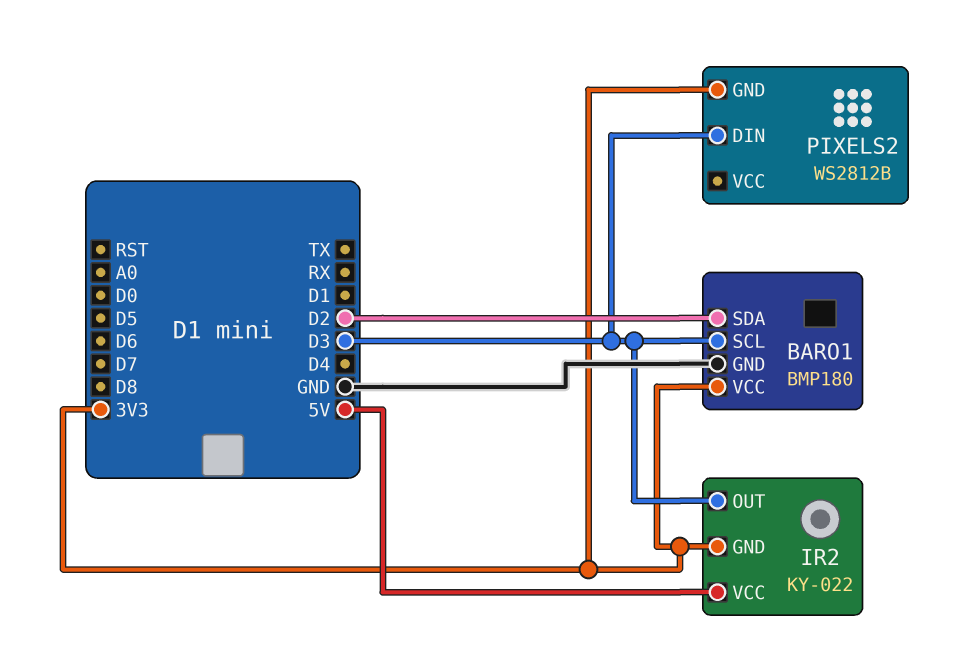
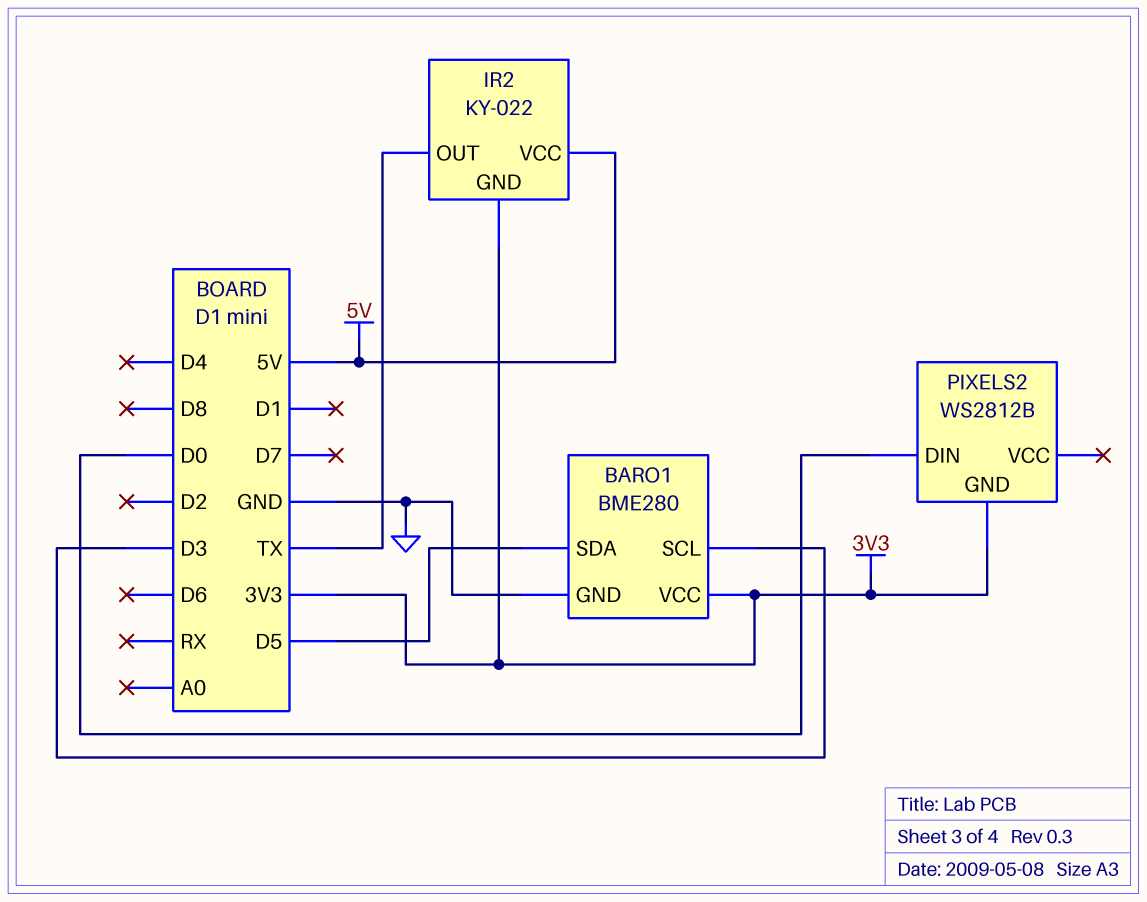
BARO1: BMP180 -> BME280
BARO1 pin SDA: D2 -> D5
IR2 pin OUT: D3 -> TX
PIXELS2 pin DIN: D3 -> D0

